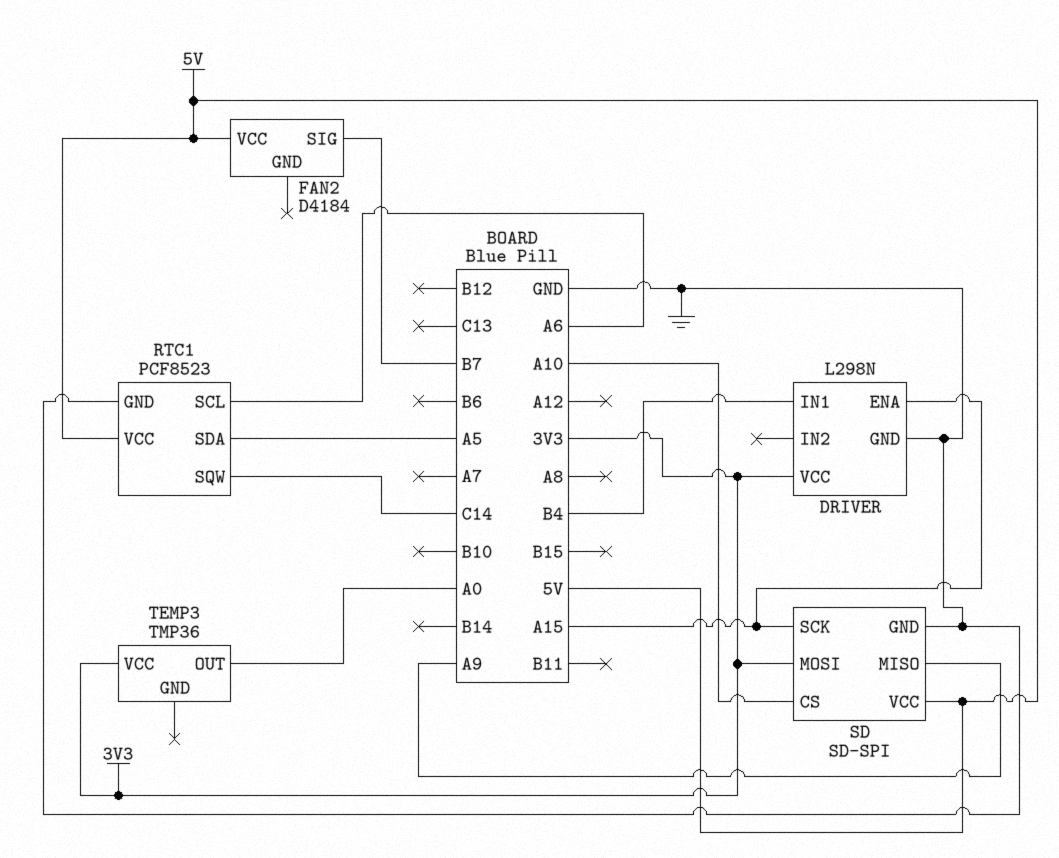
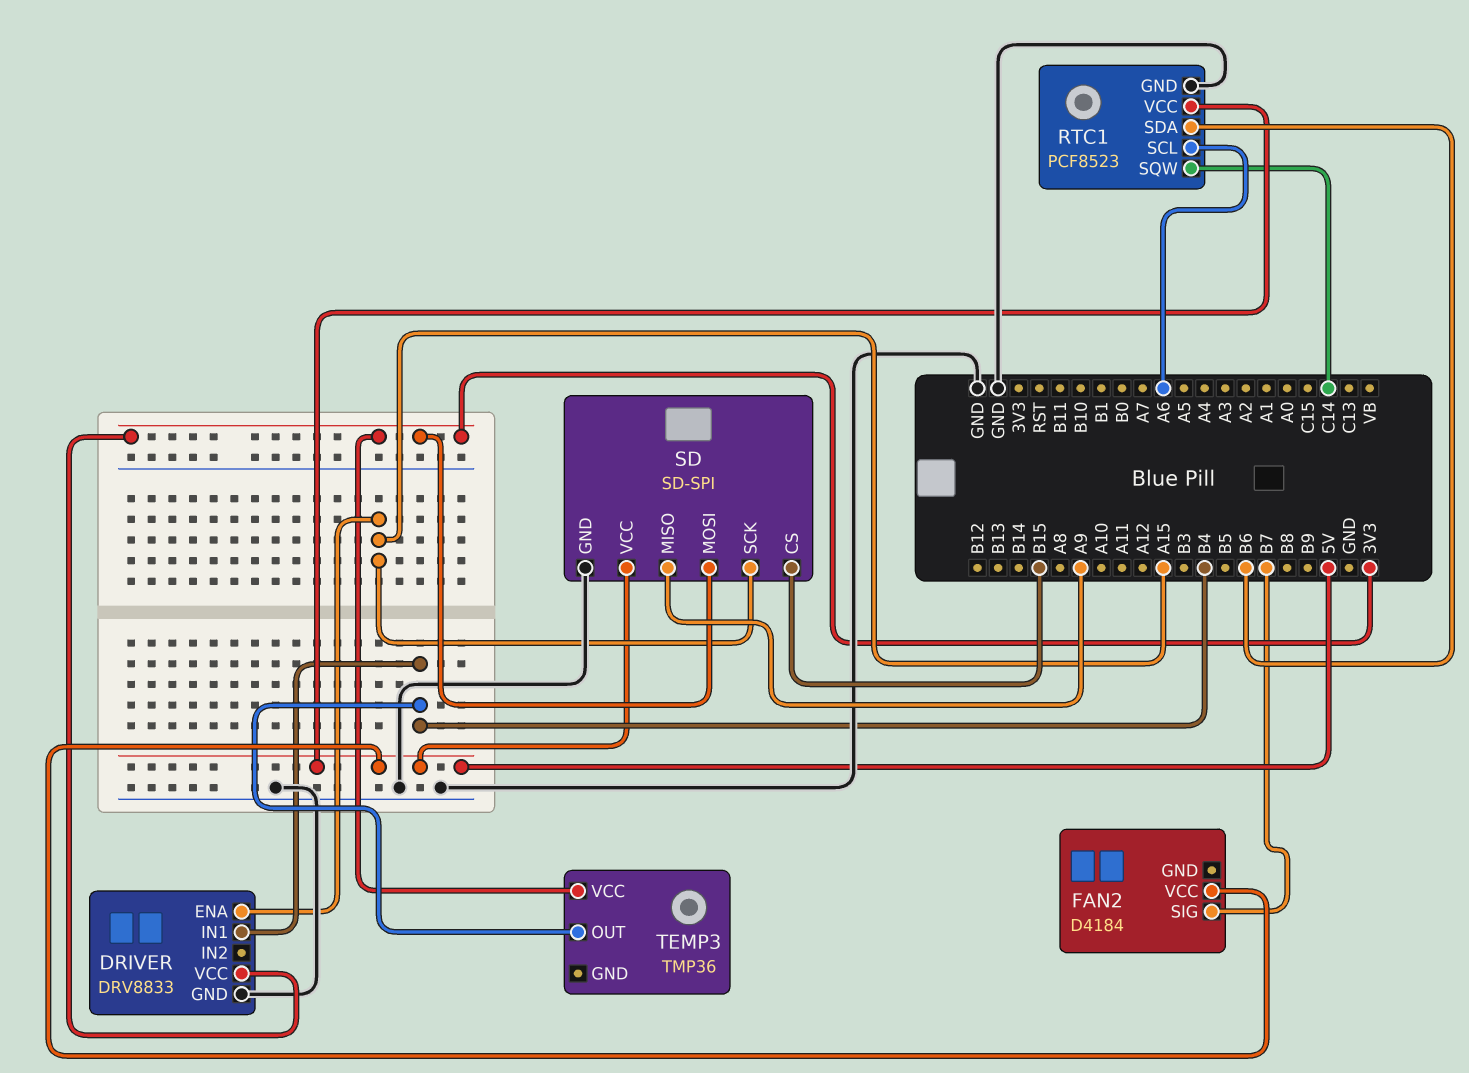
DRIVER: L298N -> DRV8833
RTC1 pin SDA: A5 -> B6
SD pin CS: A10 -> B15
TEMP3 pin OUT: A0 -> B4

